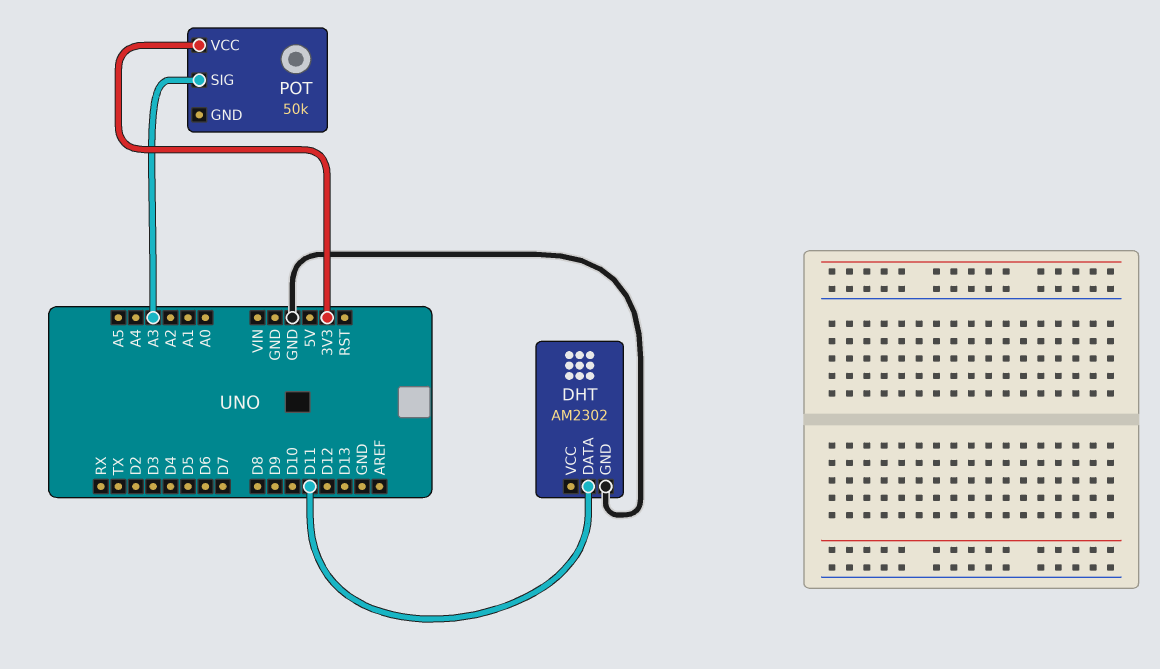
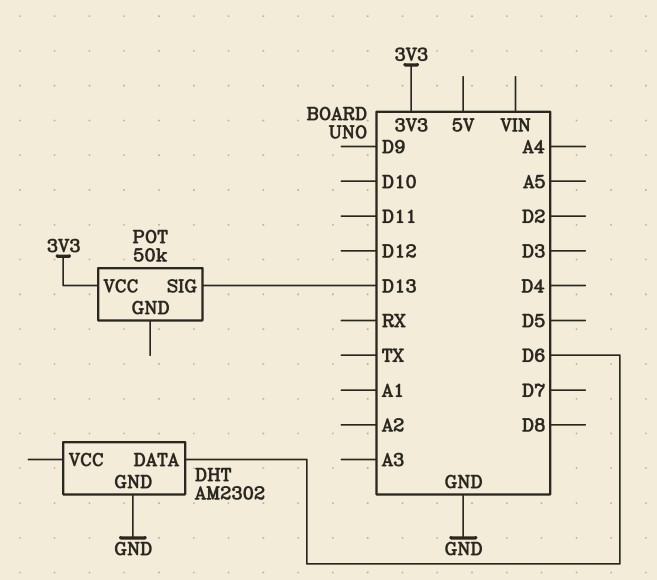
DHT pin DATA: D11 -> D6
POT pin SIG: A3 -> D13

